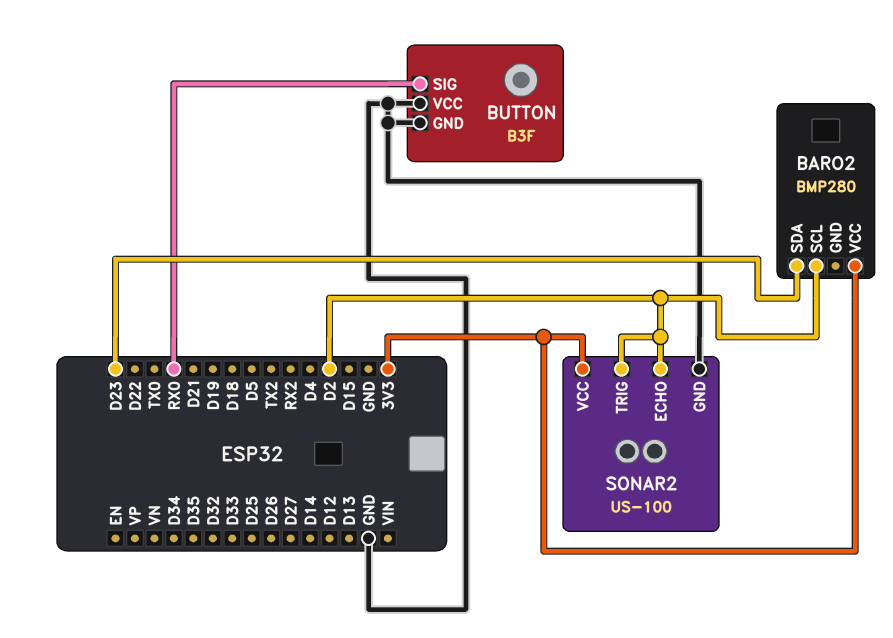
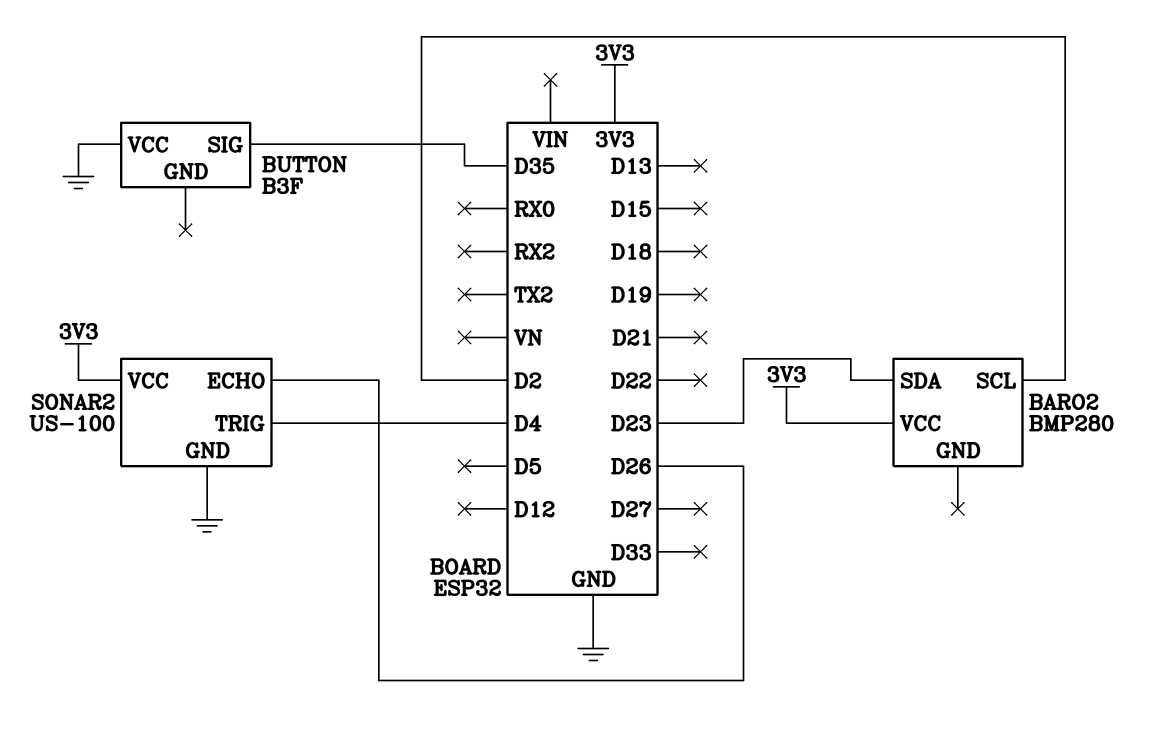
BUTTON pin GND: GND -> none
BUTTON pin SIG: RX0 -> D35
SONAR2 pin ECHO: D2 -> D26
SONAR2 pin TRIG: D2 -> D4

